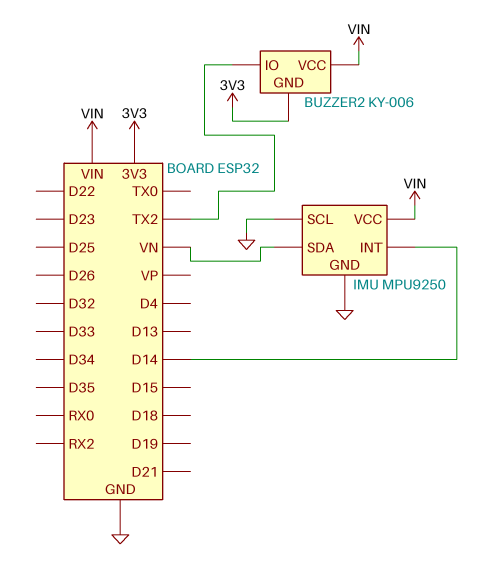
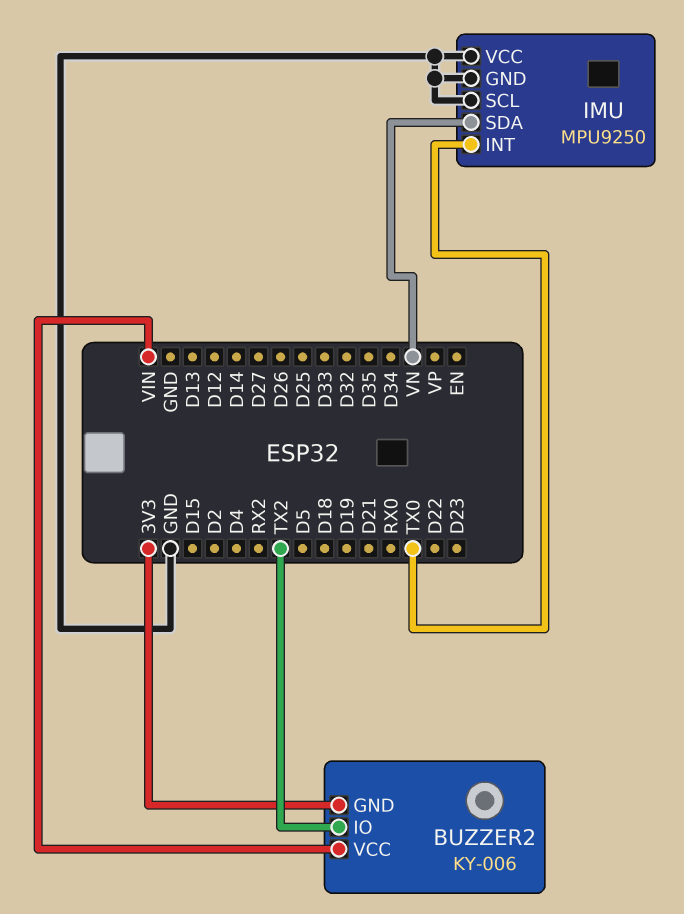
IMU pin INT: D14 -> TX0
IMU pin VCC: VIN -> GND

